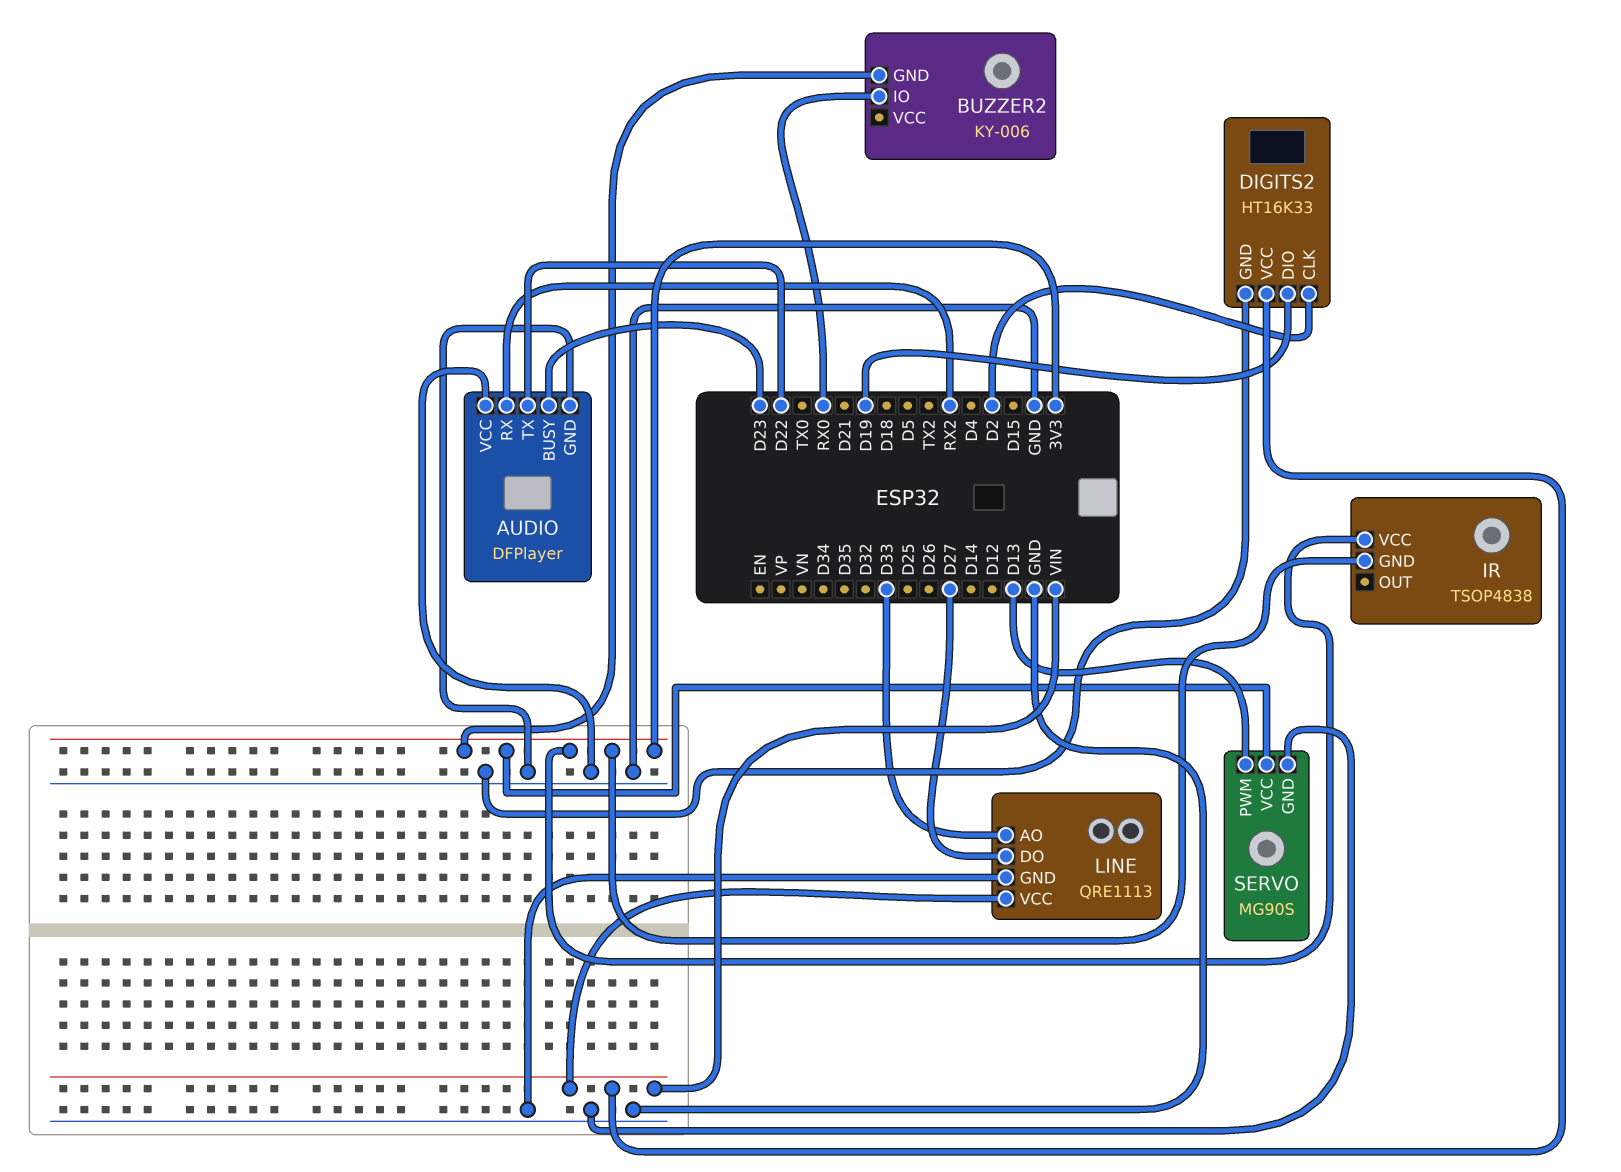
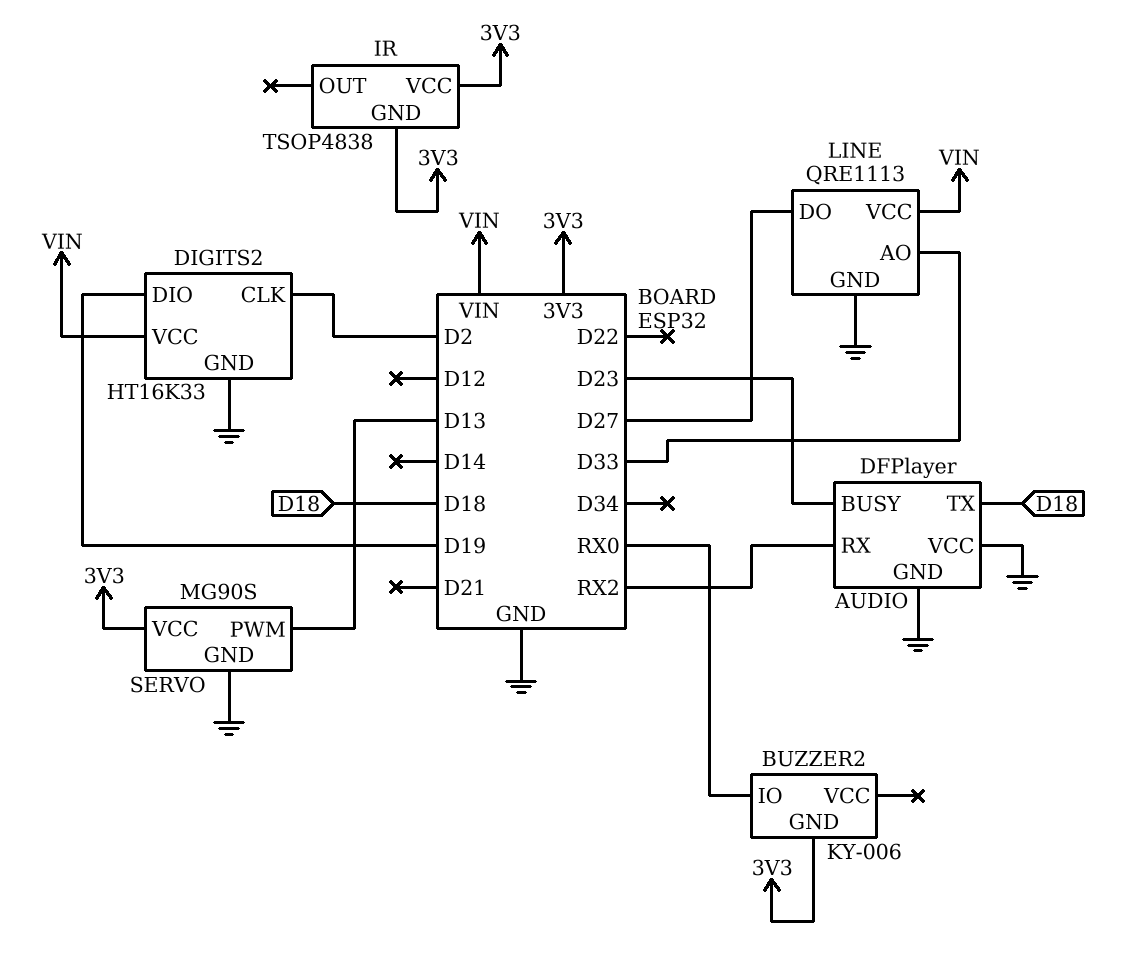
AUDIO pin TX: D22 -> D18

